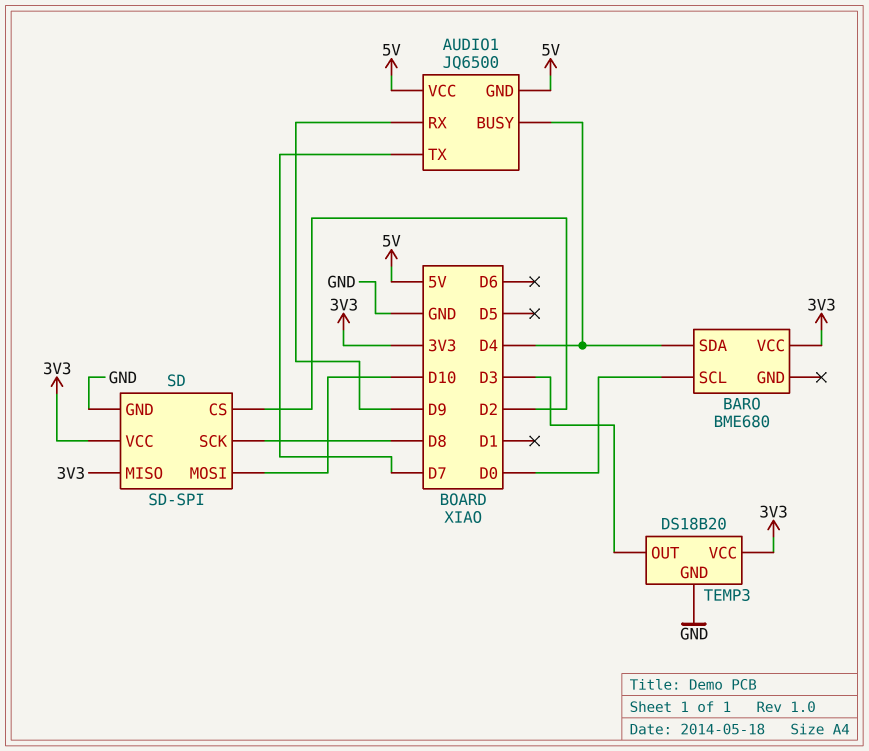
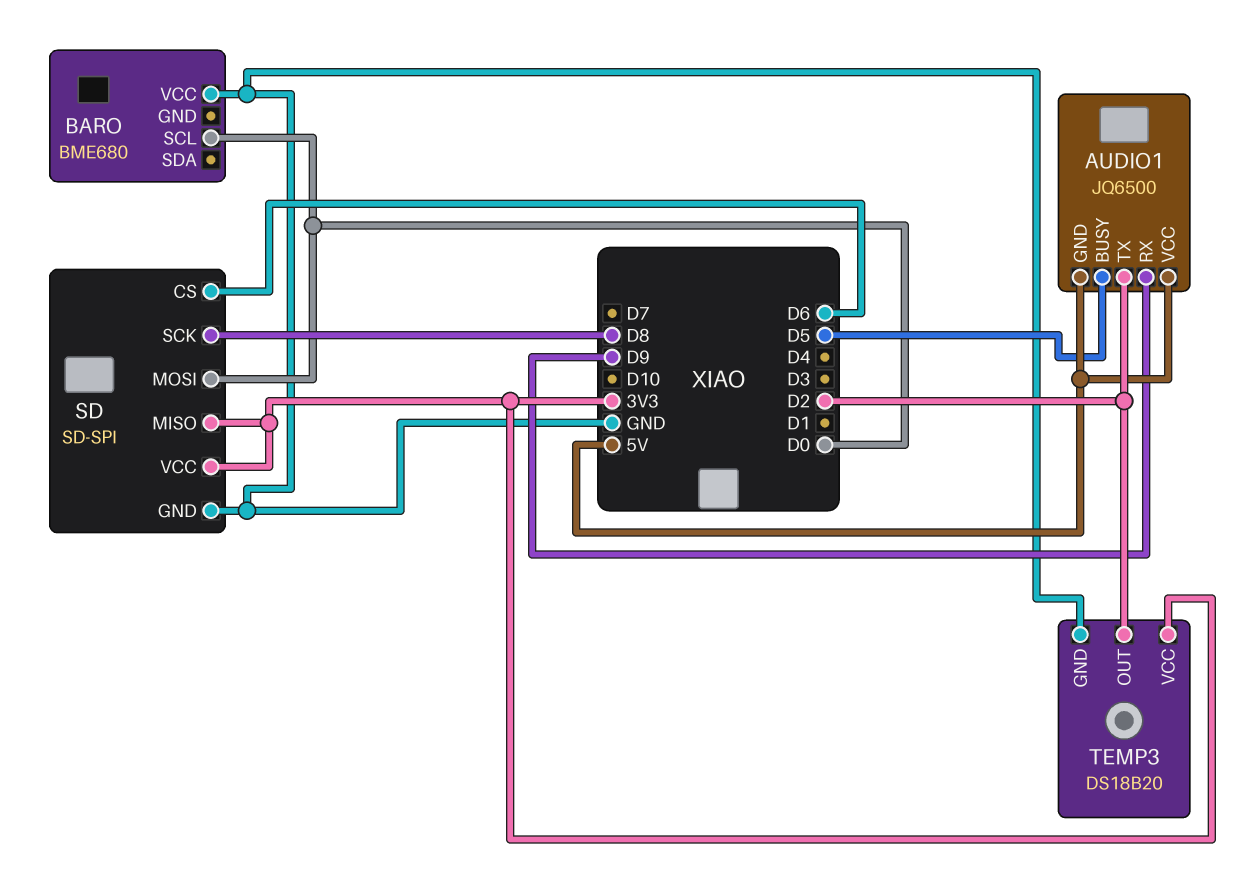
AUDIO1 pin BUSY: D4 -> D5
AUDIO1 pin TX: D7 -> D2
BARO pin SDA: D4 -> none
BARO pin VCC: 3V3 -> GND
SD pin CS: D2 -> D6
SD pin MOSI: D10 -> D0
TEMP3 pin OUT: D3 -> D2

